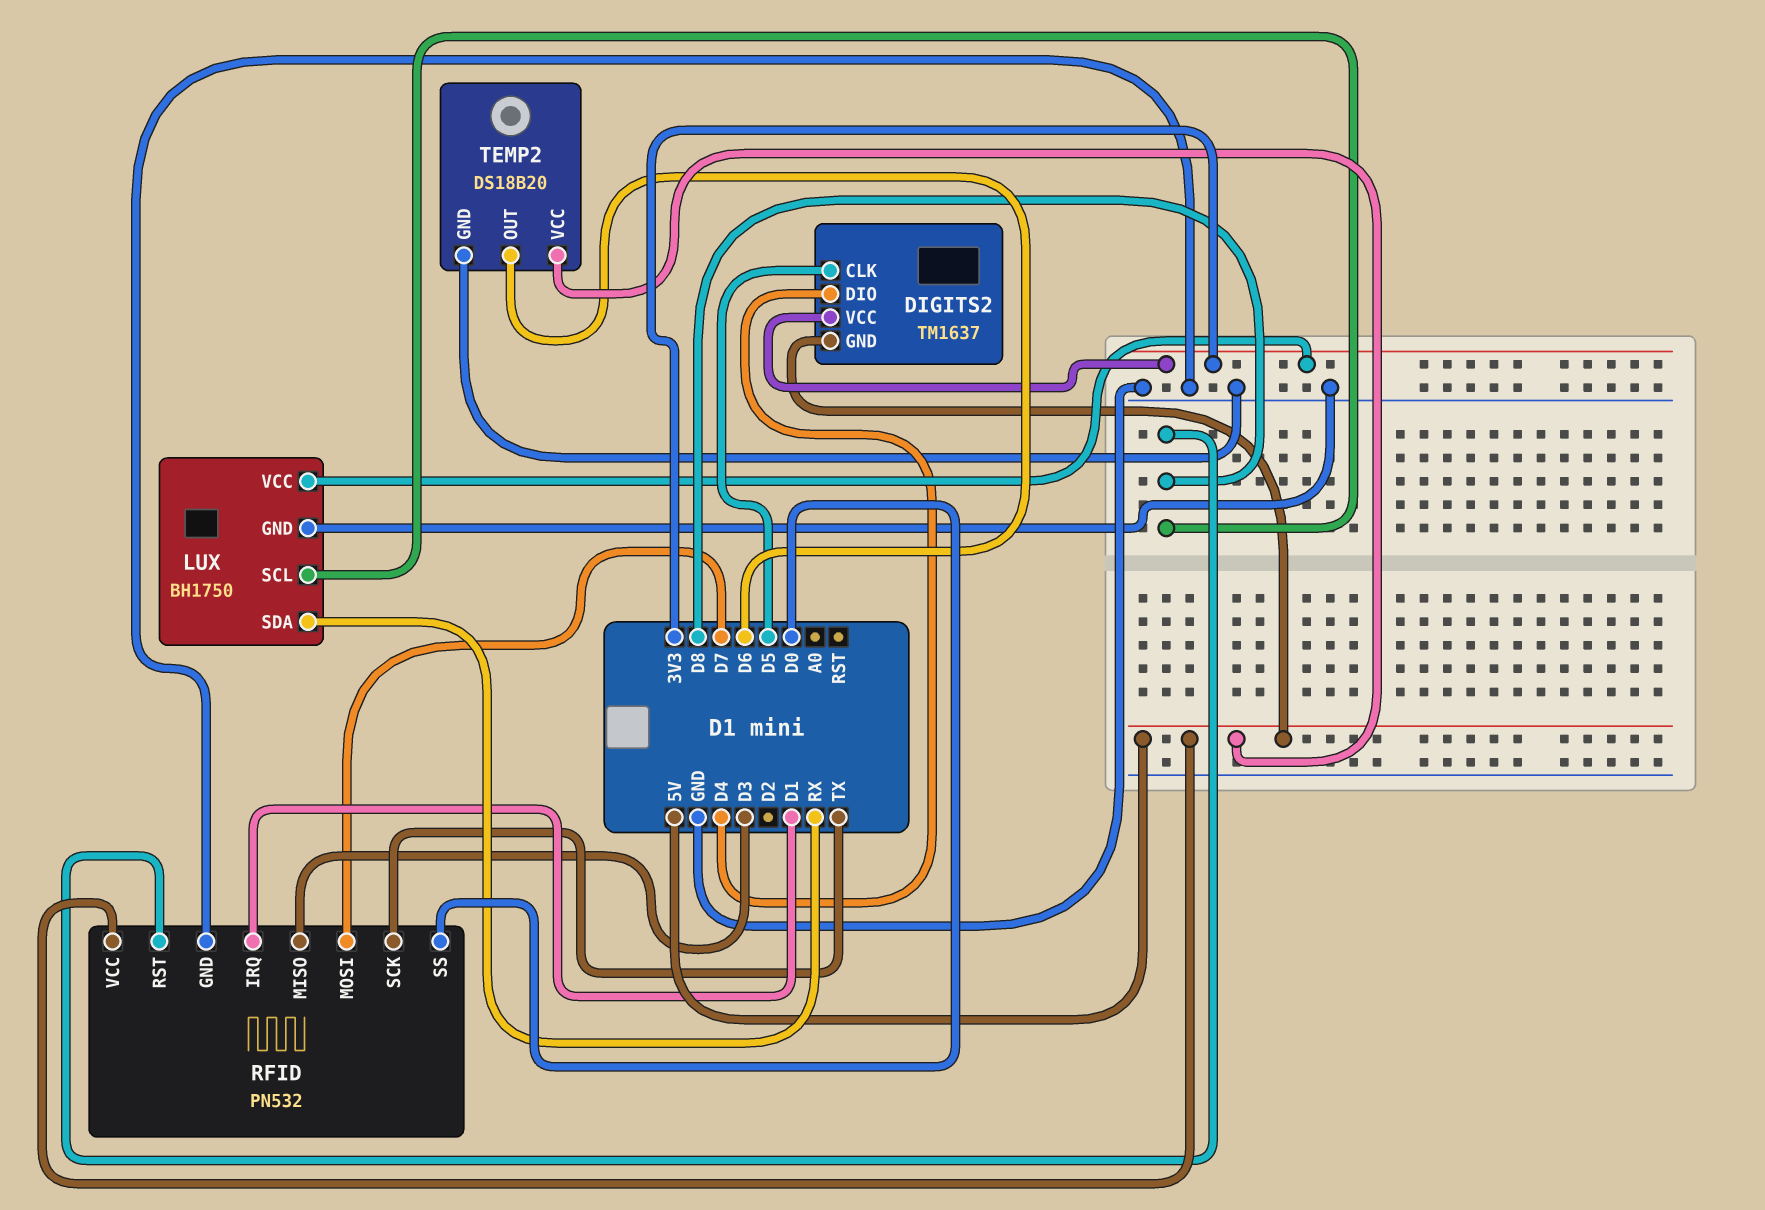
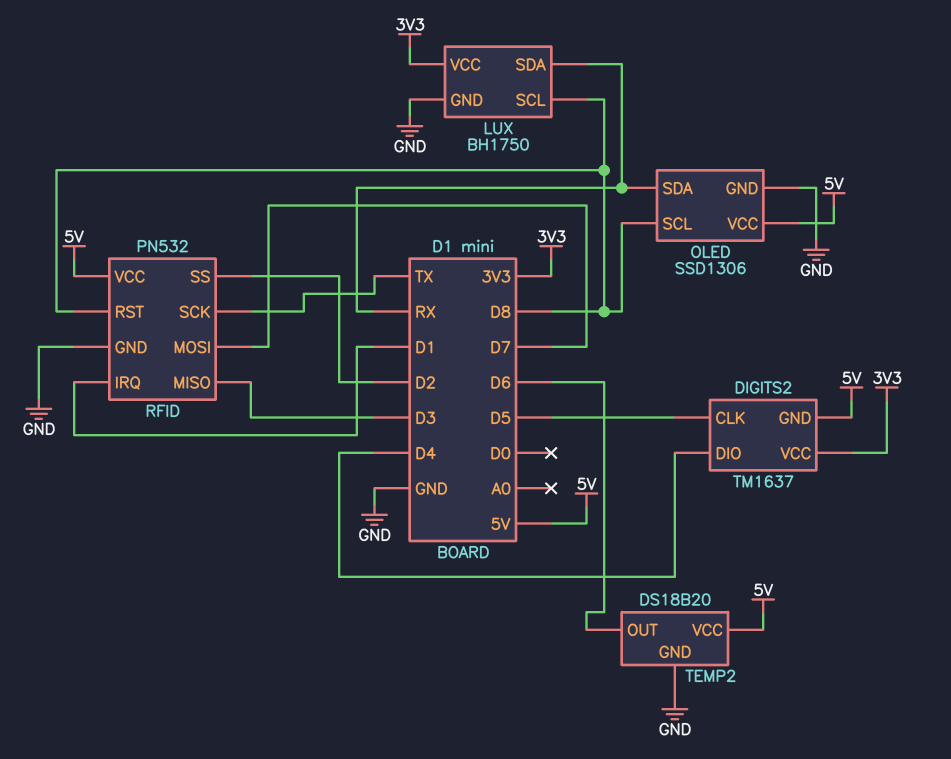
OLED: none -> SSD1306
OLED pin GND: none -> GND
OLED pin SCL: none -> D8
OLED pin SDA: none -> RX
OLED pin VCC: none -> 5V
RFID pin SS: D0 -> D2

